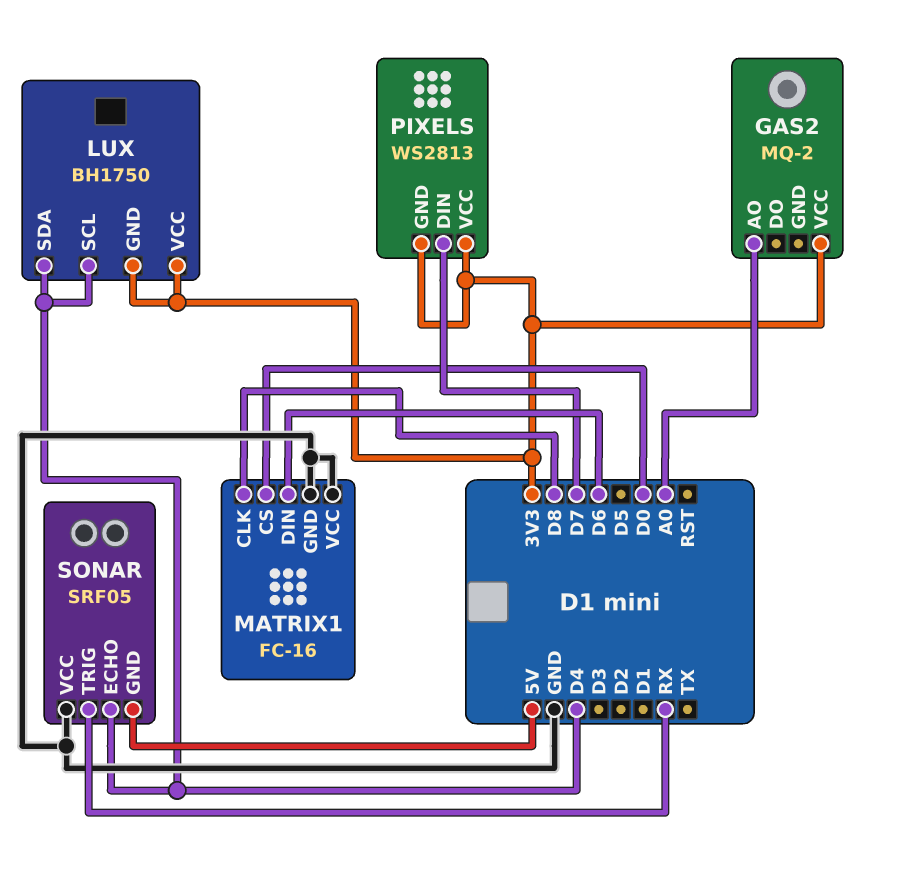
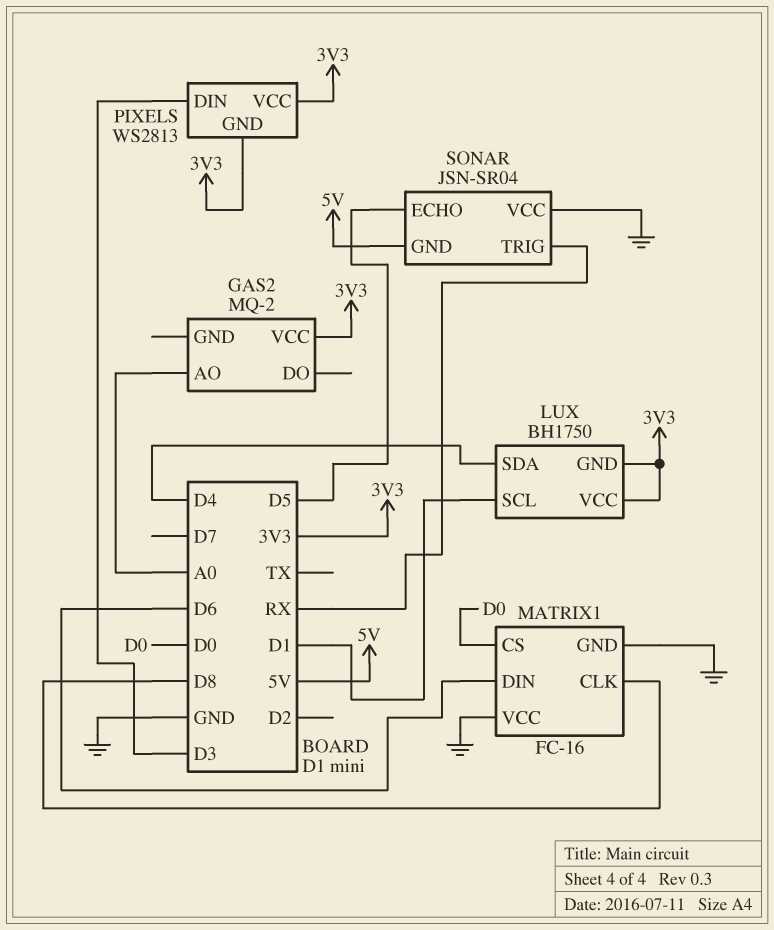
LUX pin SCL: D4 -> D1
PIXELS pin DIN: D7 -> D3
SONAR: SRF05 -> JSN-SR04
SONAR pin ECHO: D4 -> D5

